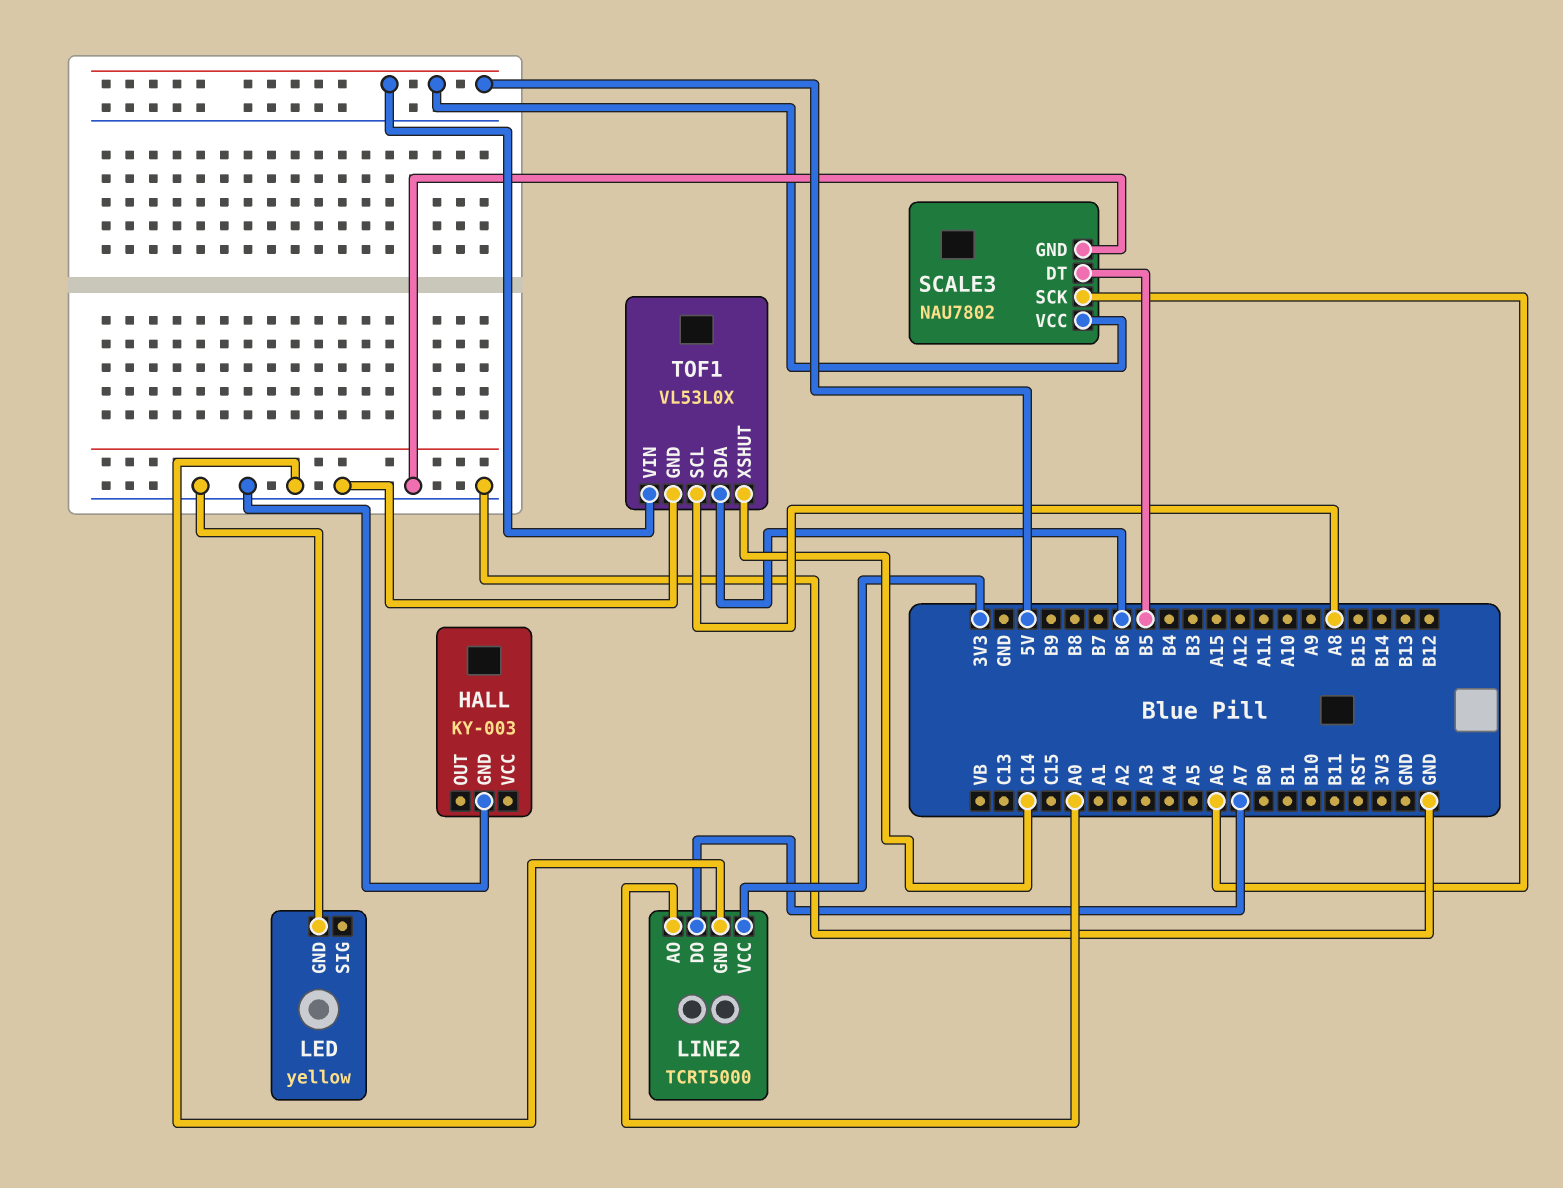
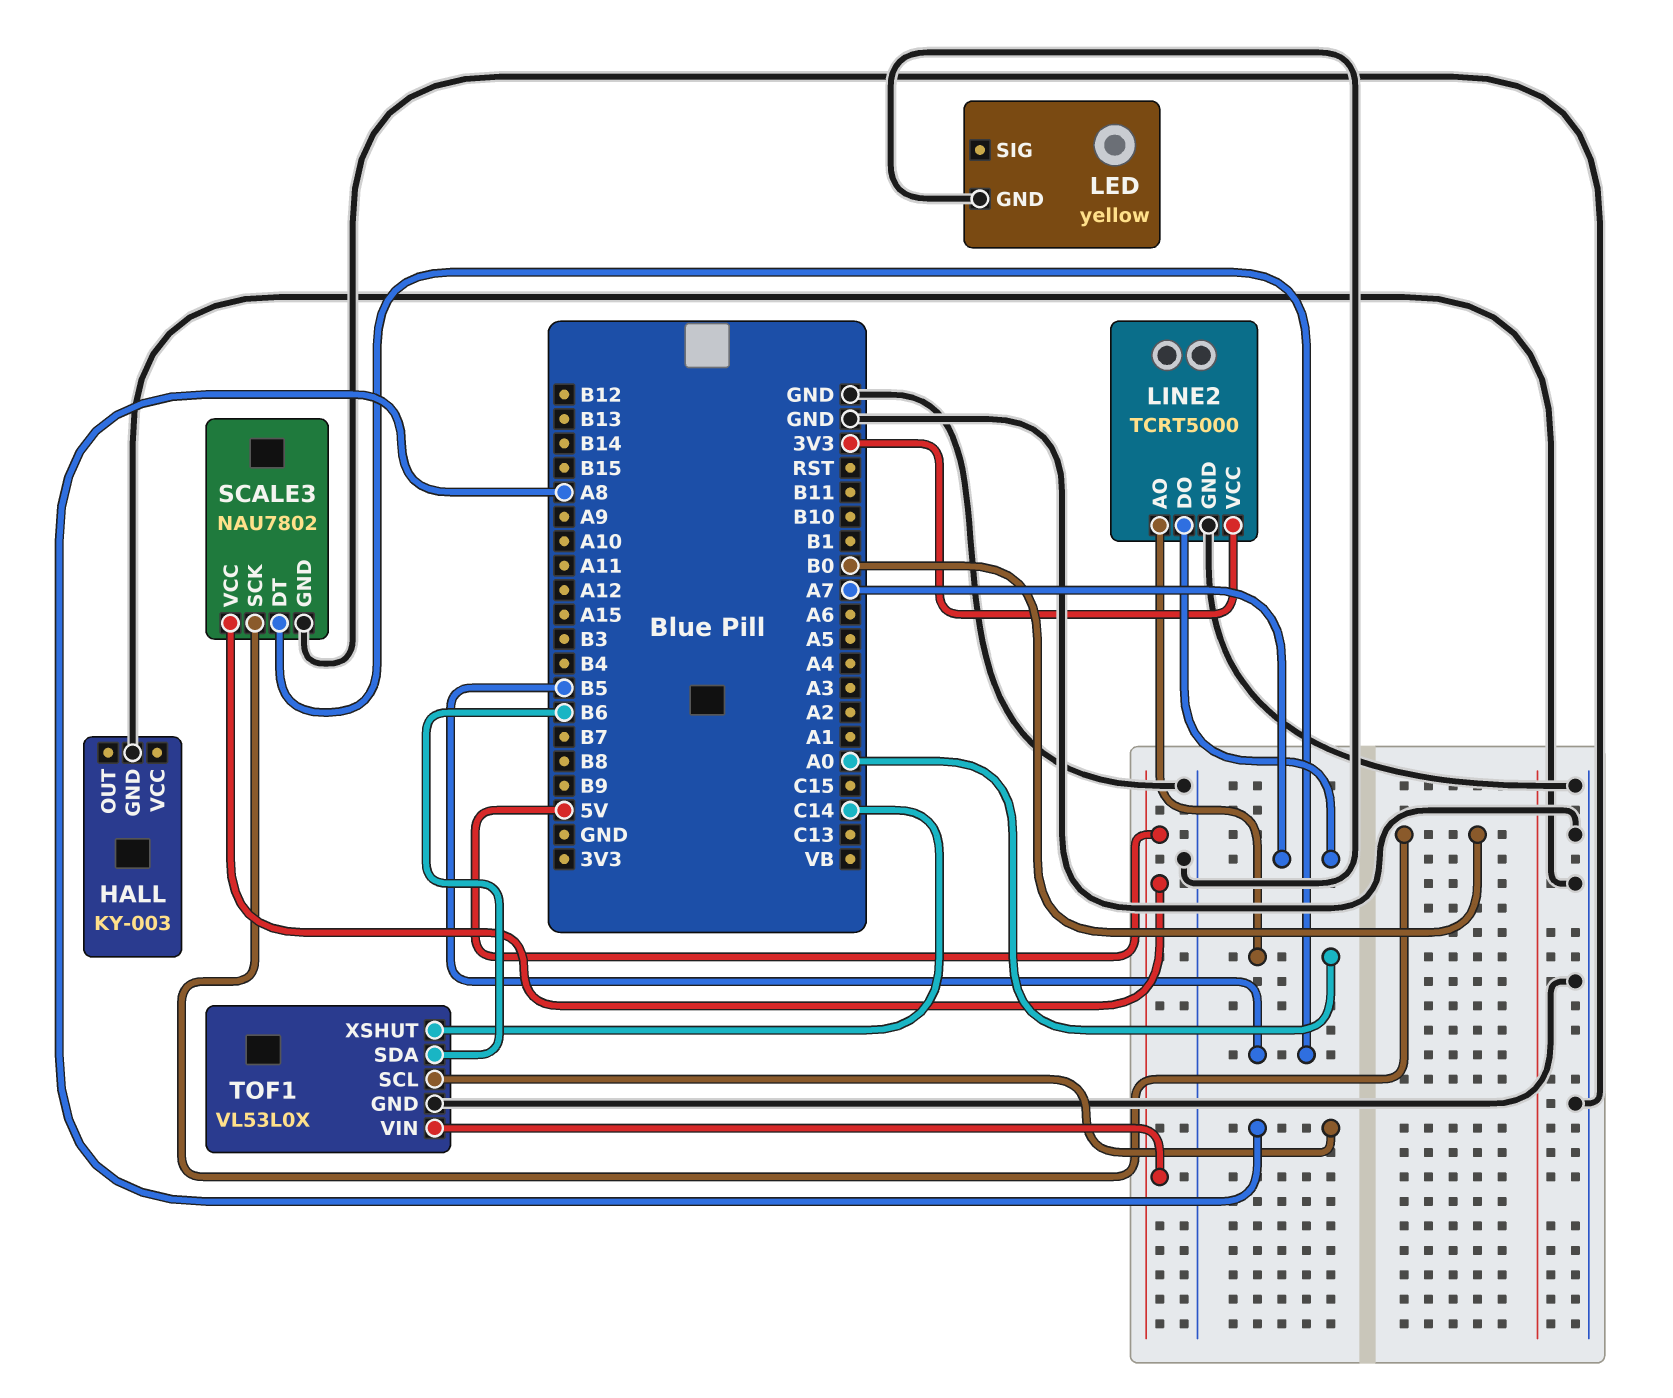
SCALE3 pin SCK: A6 -> B0

